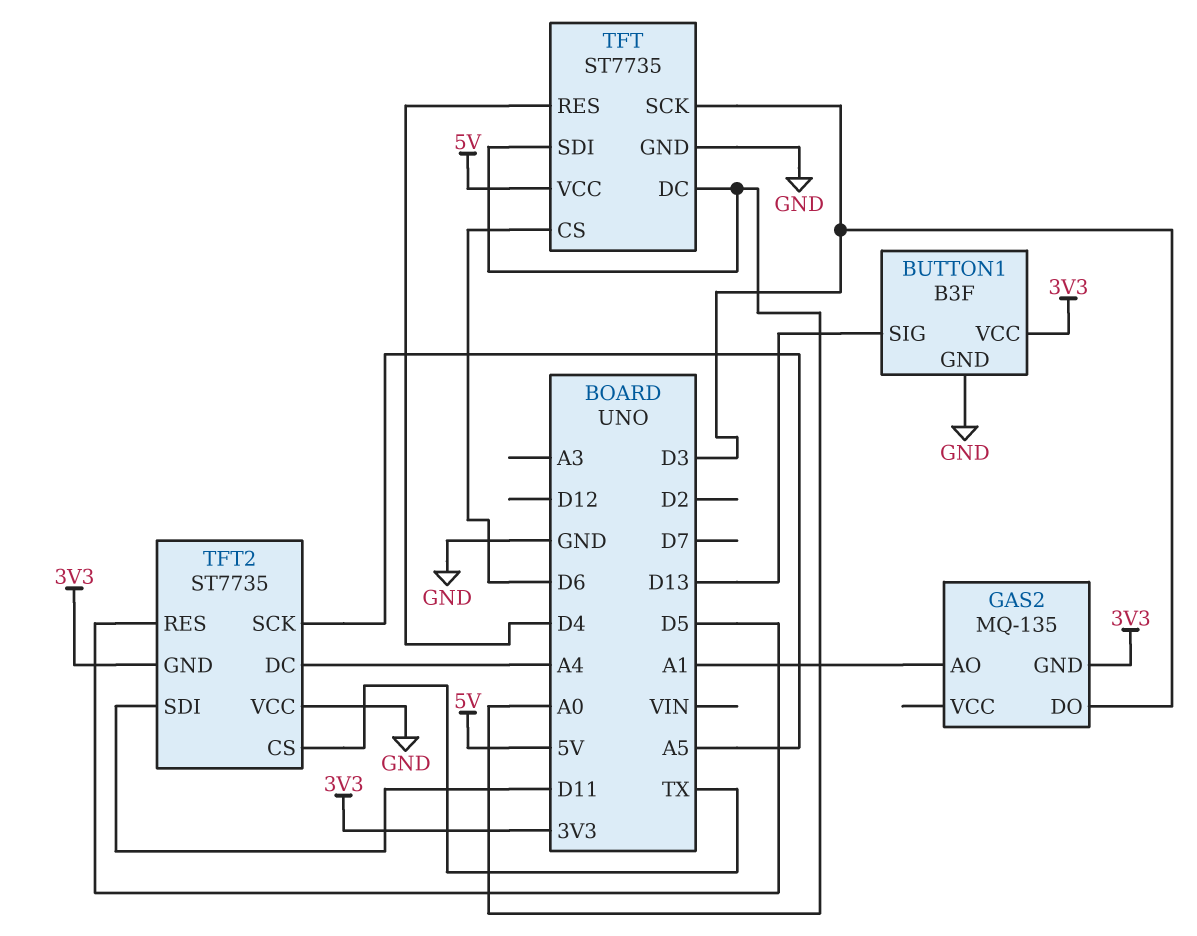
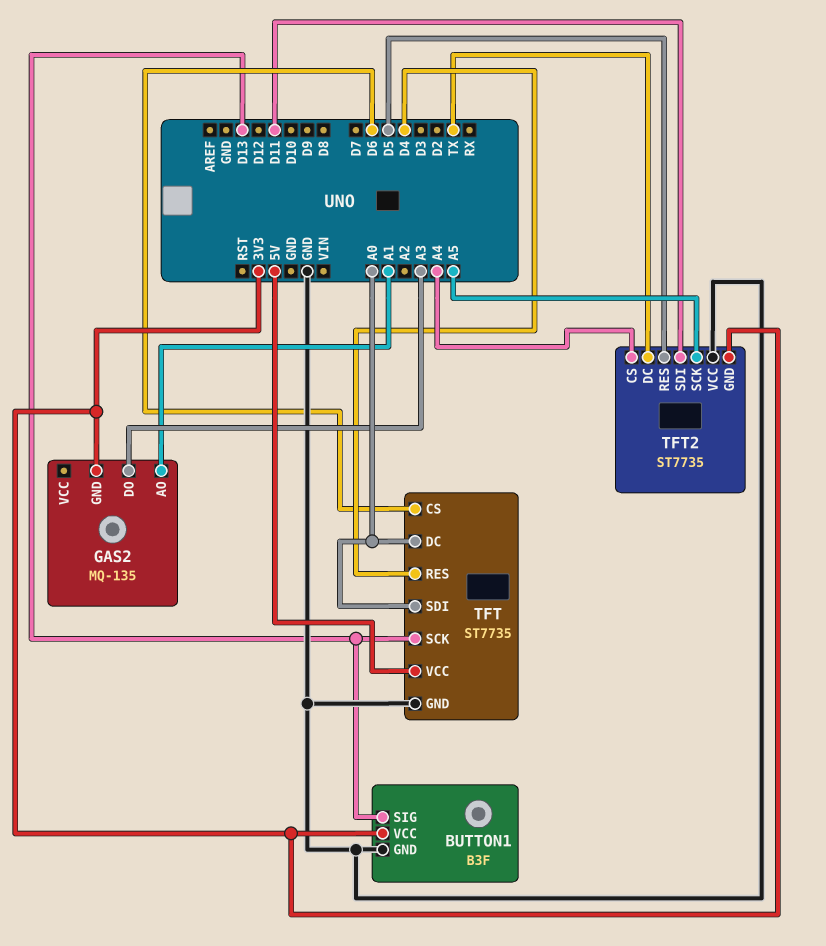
GAS2 pin DO: D3 -> A3
TFT pin SCK: D3 -> D13
TFT2 pin CS: TX -> A4
TFT2 pin DC: A4 -> TX

